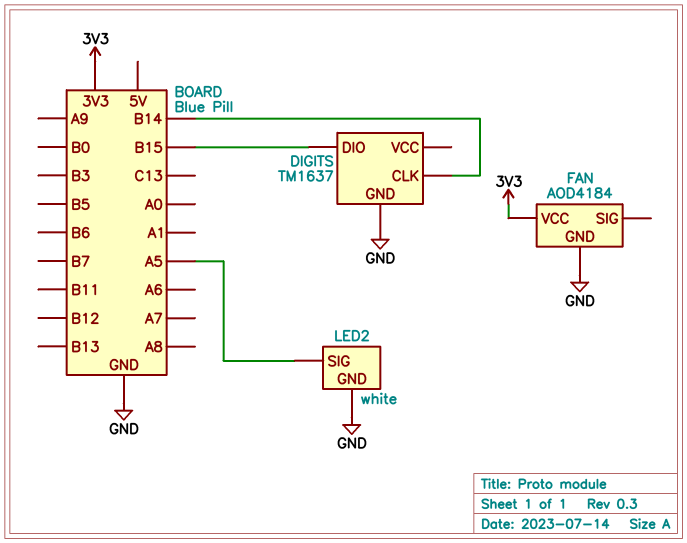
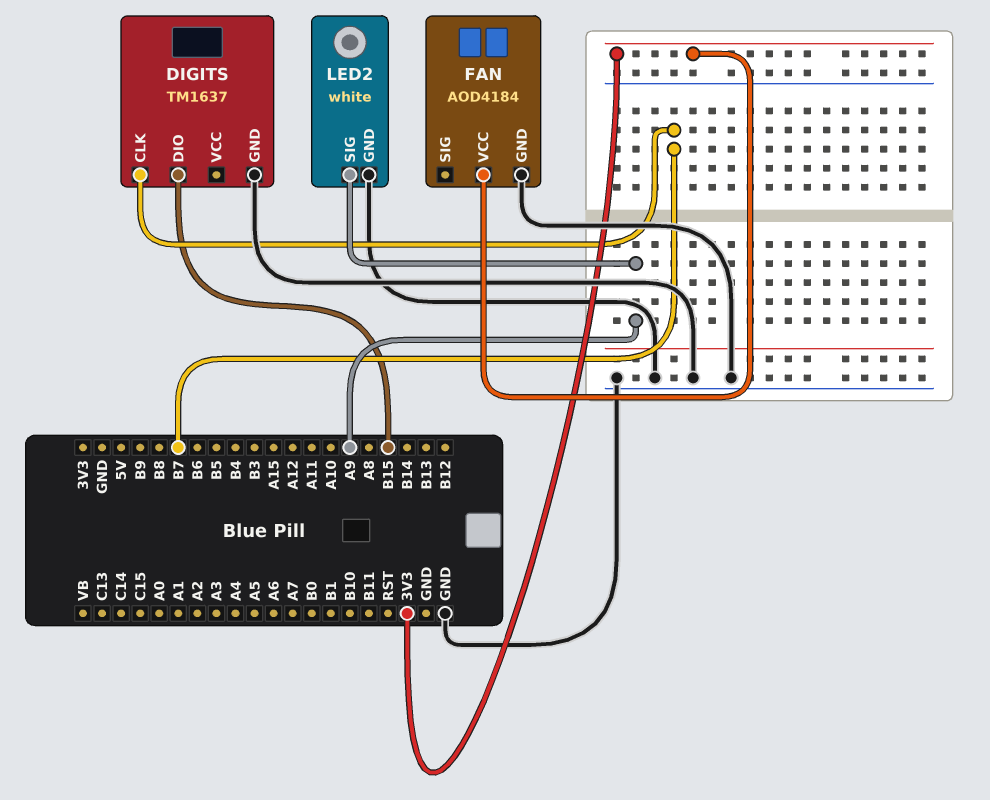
DIGITS pin CLK: B14 -> B7
LED2 pin SIG: A5 -> A9

